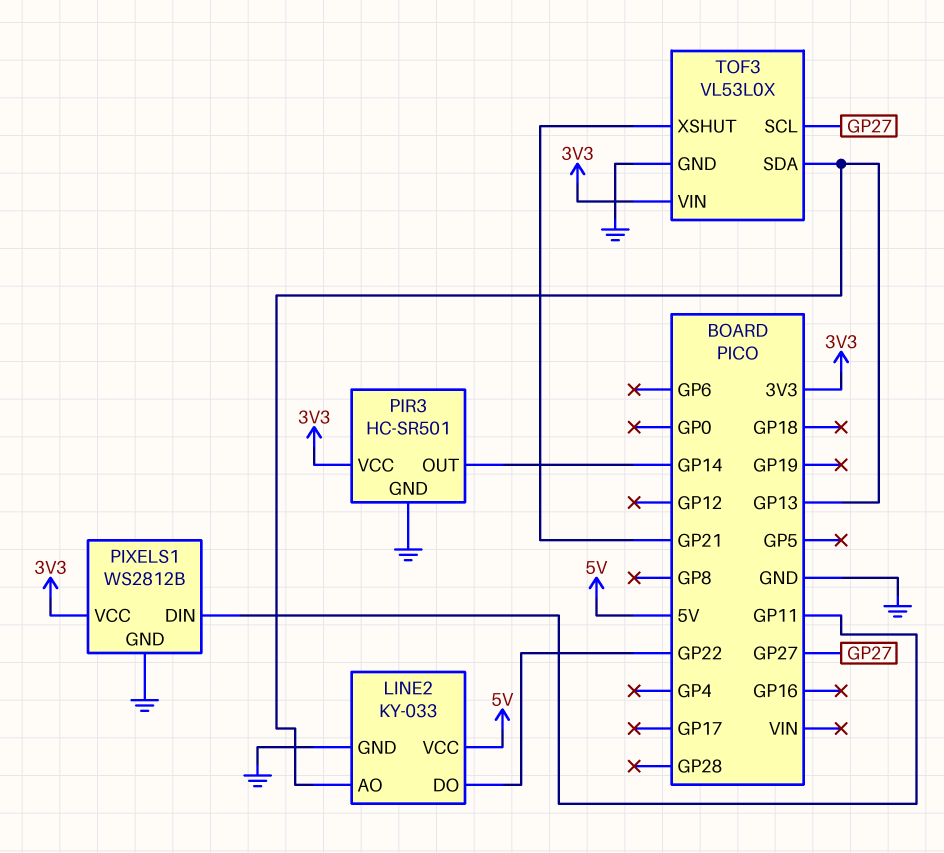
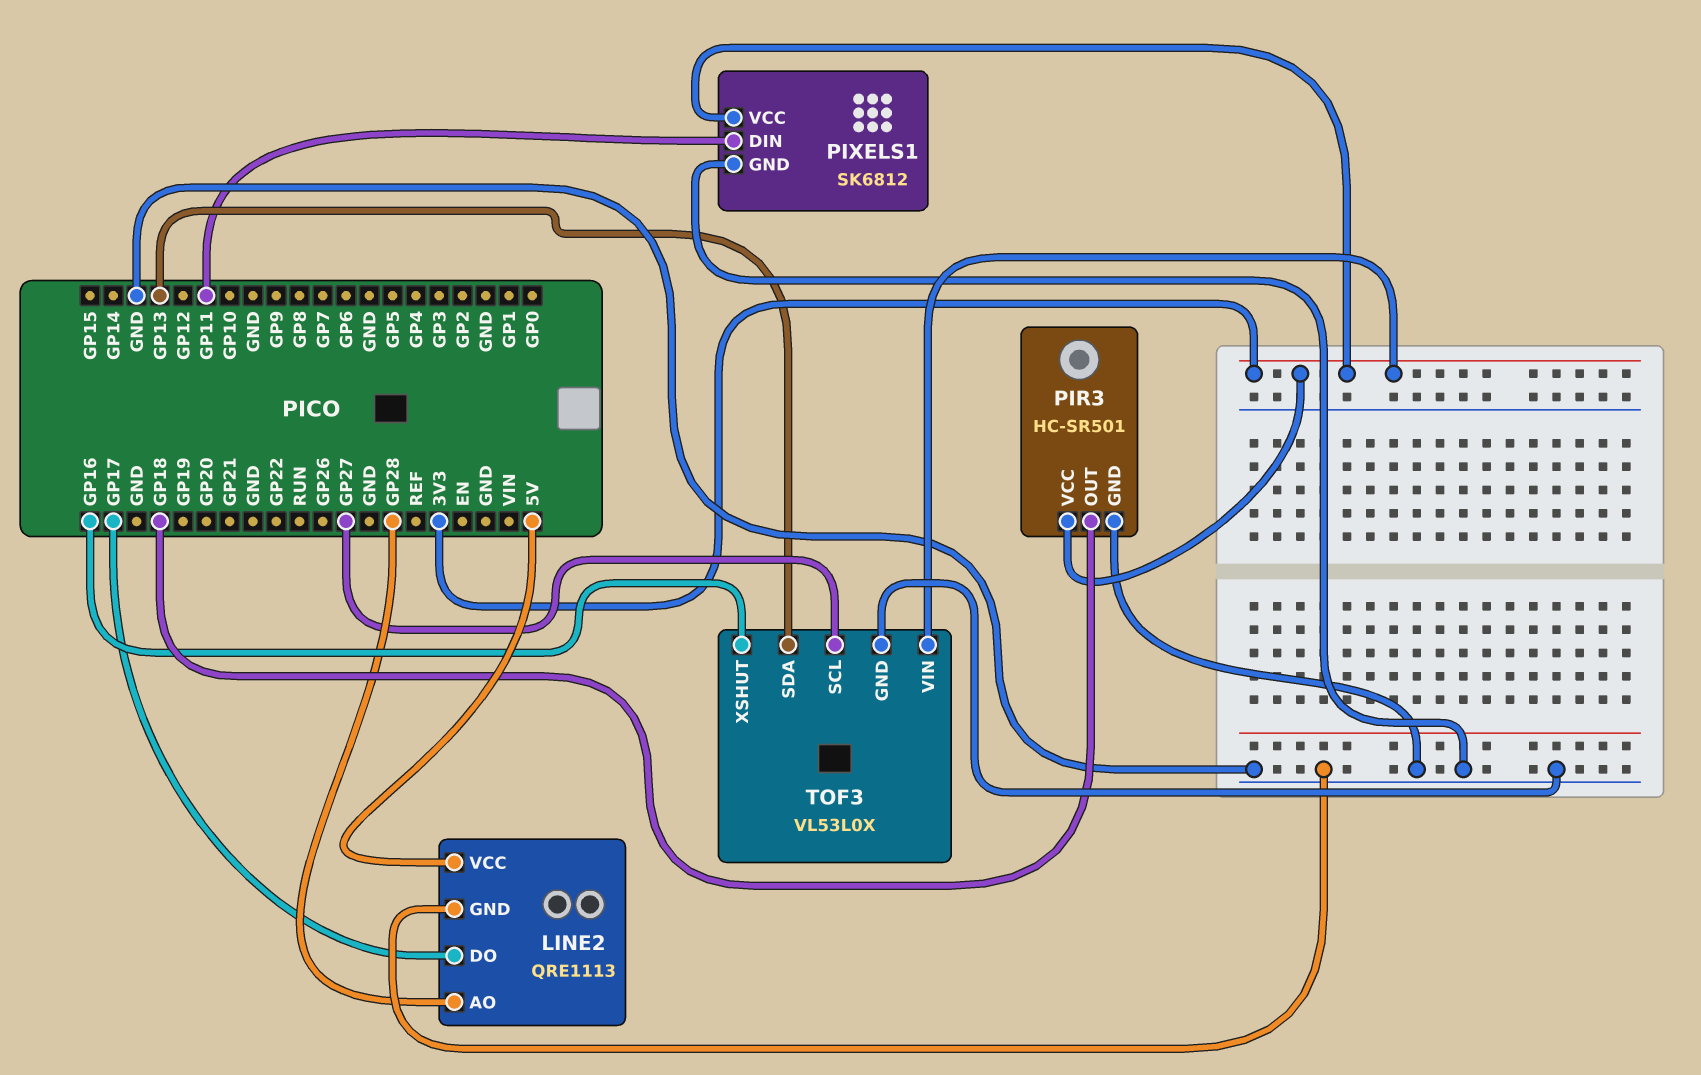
LINE2: KY-033 -> QRE1113
LINE2 pin AO: GP13 -> GP28
LINE2 pin DO: GP22 -> GP17
PIR3 pin OUT: GP14 -> GP18
PIXELS1: WS2812B -> SK6812
TOF3 pin XSHUT: GP21 -> GP16

